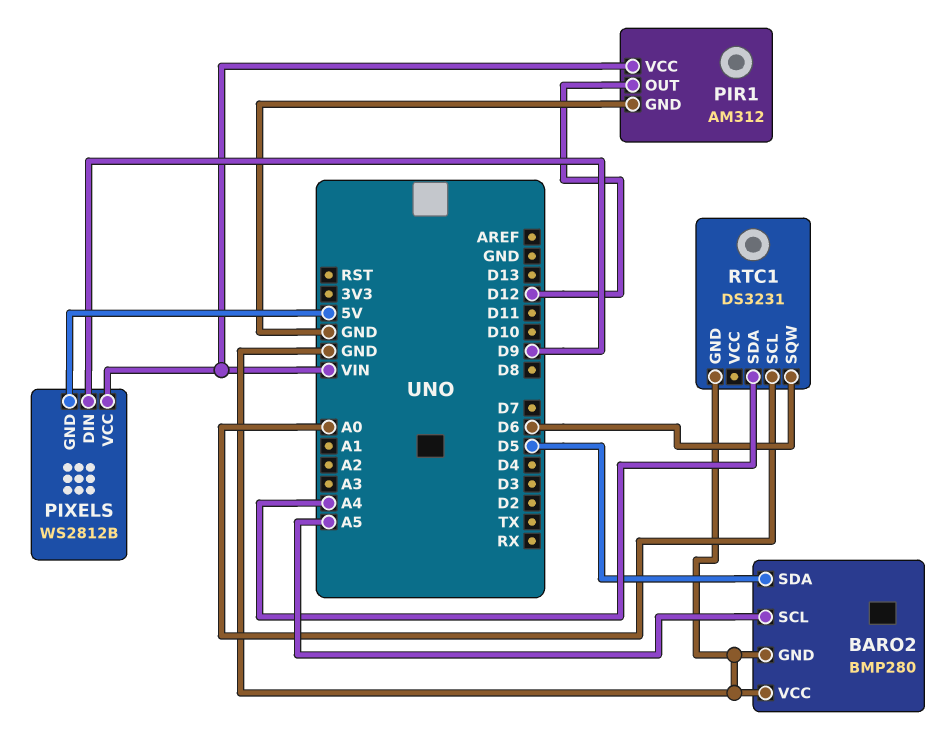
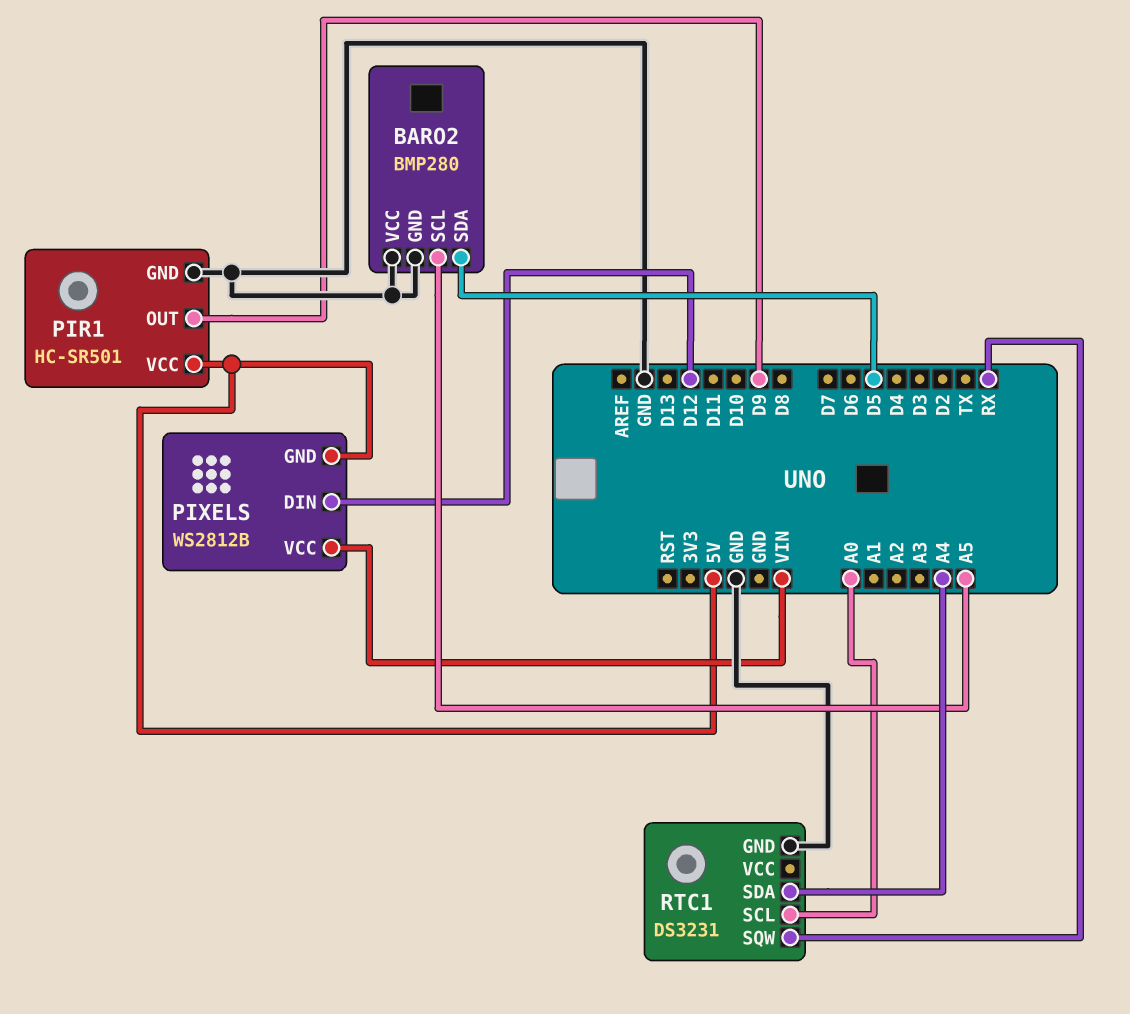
PIR1: AM312 -> HC-SR501
PIR1 pin OUT: D12 -> D9
PIR1 pin VCC: VIN -> 5V
PIXELS pin DIN: D9 -> D12
RTC1 pin SQW: D6 -> RX

